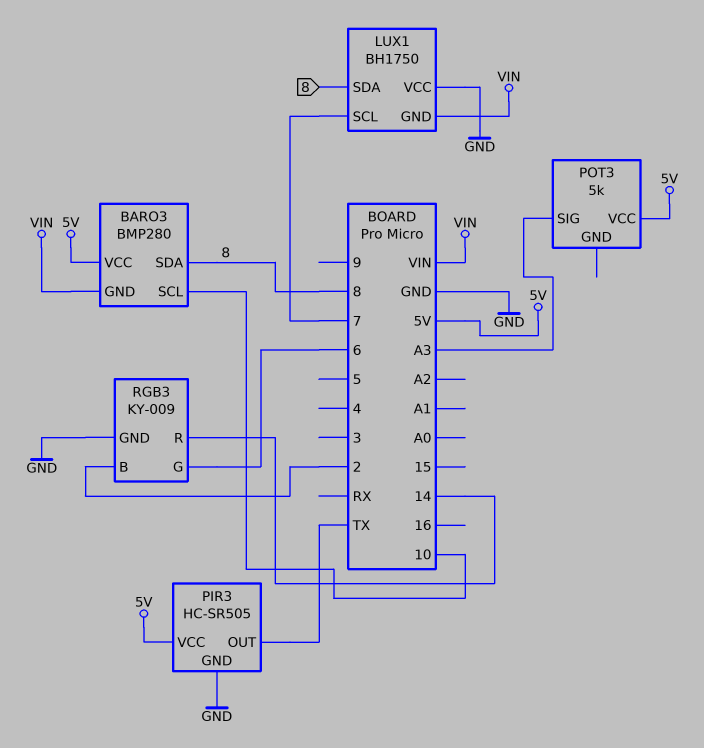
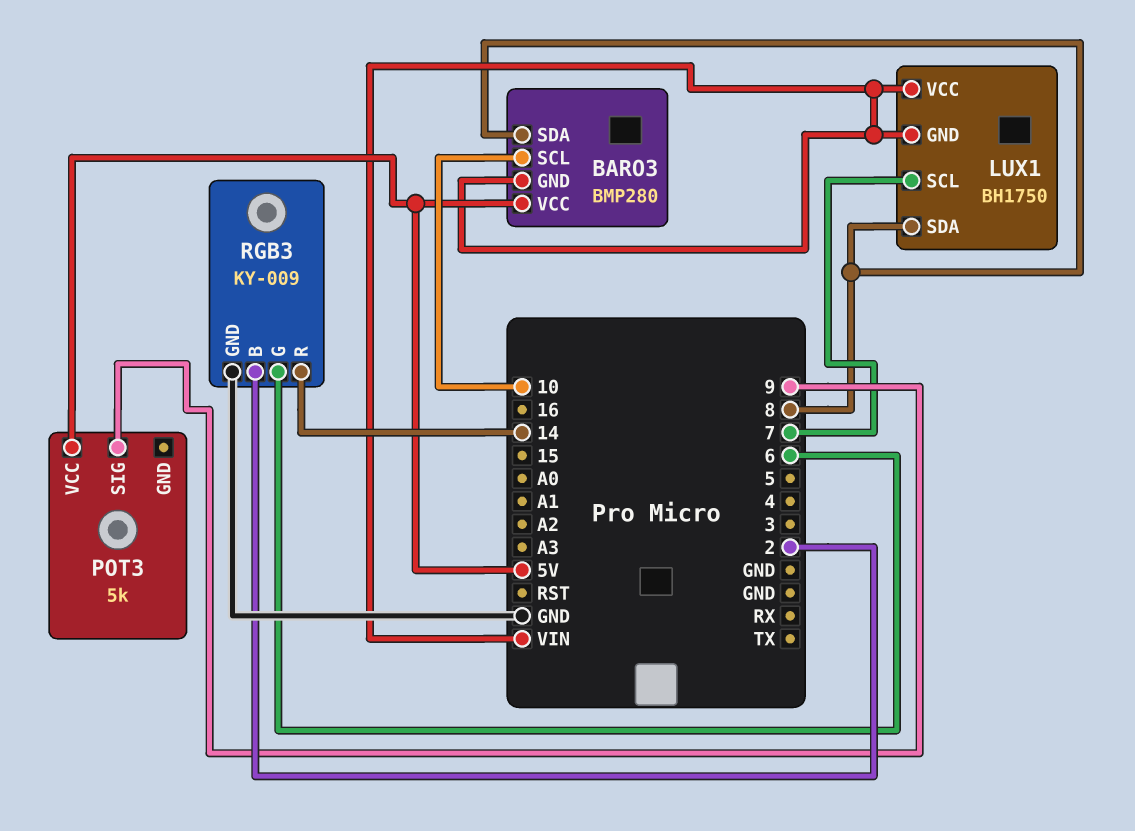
LUX1 pin VCC: GND -> VIN
PIR3: HC-SR505 -> none
PIR3 pin GND: GND -> none
PIR3 pin OUT: TX -> none
PIR3 pin VCC: 5V -> none
POT3 pin SIG: A3 -> 9

